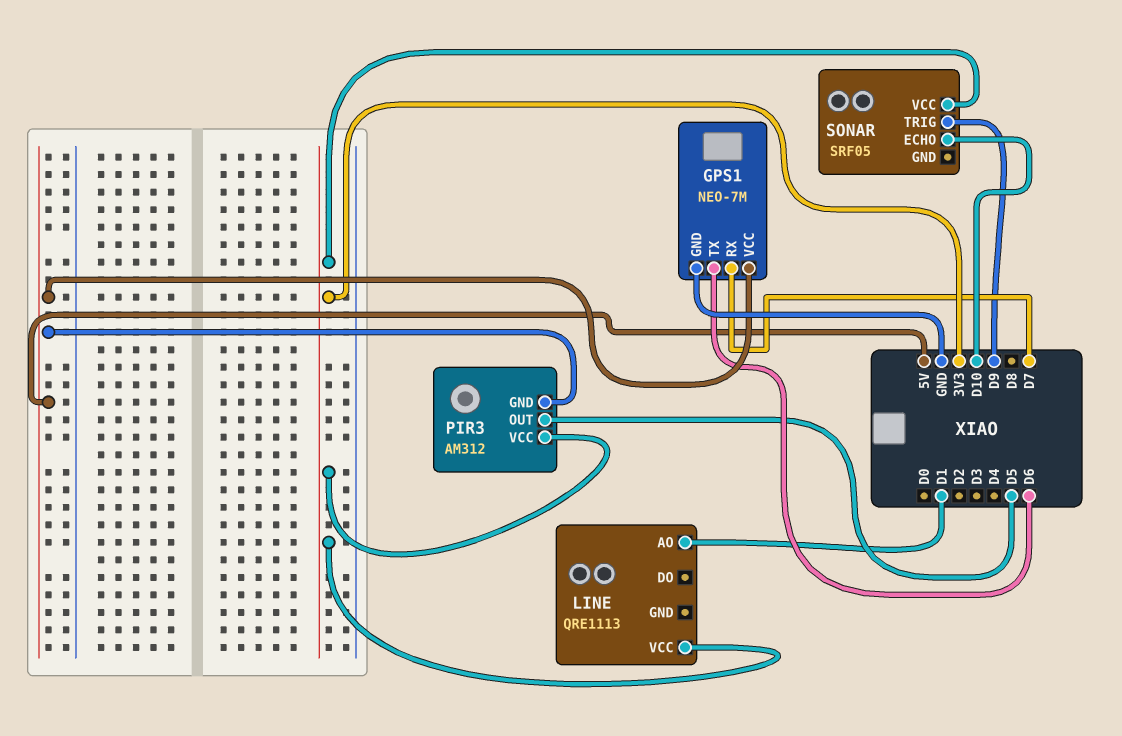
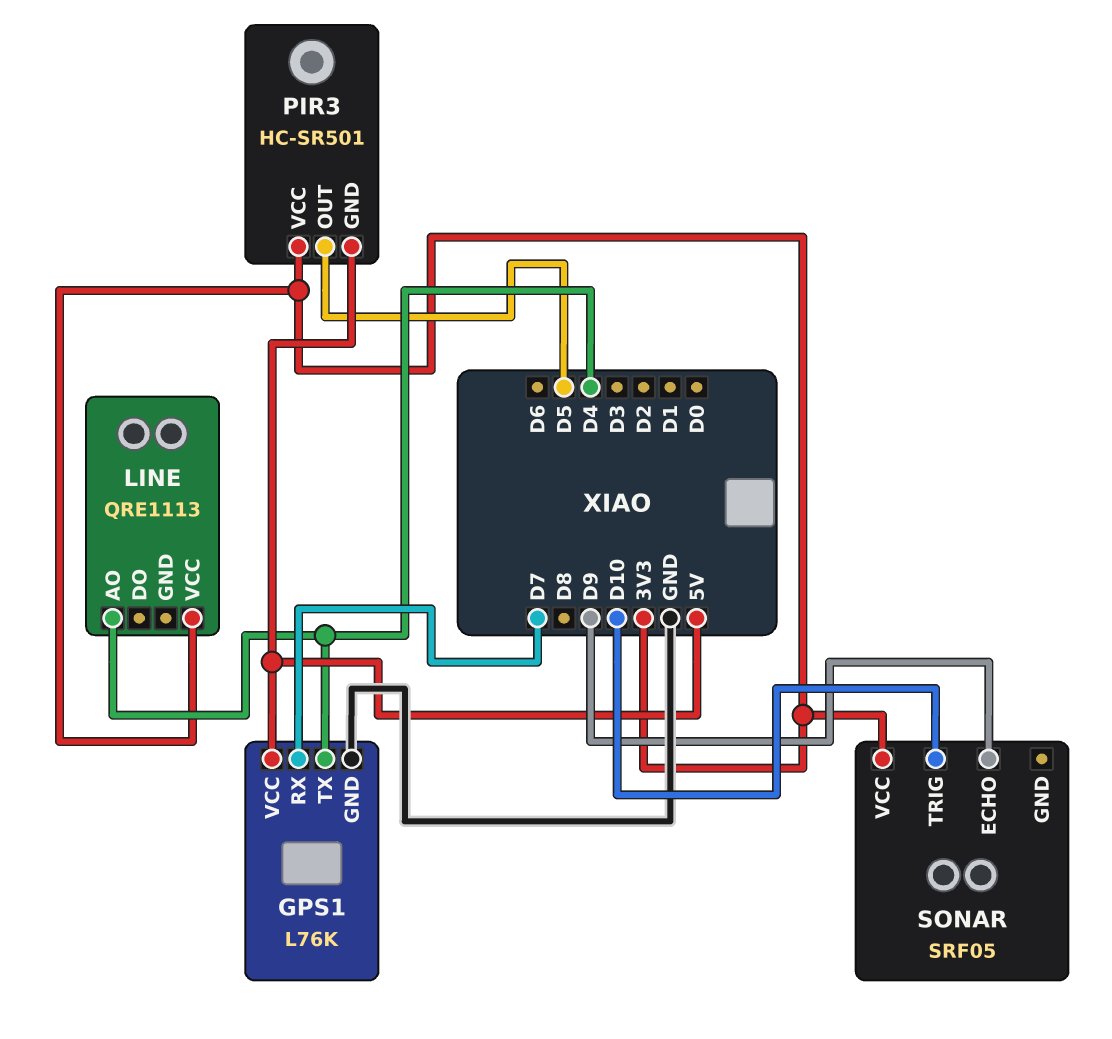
GPS1: NEO-7M -> L76K
GPS1 pin TX: D6 -> D4
LINE pin AO: D1 -> D4
PIR3: AM312 -> HC-SR501
SONAR pin ECHO: D10 -> D9
SONAR pin TRIG: D9 -> D10

